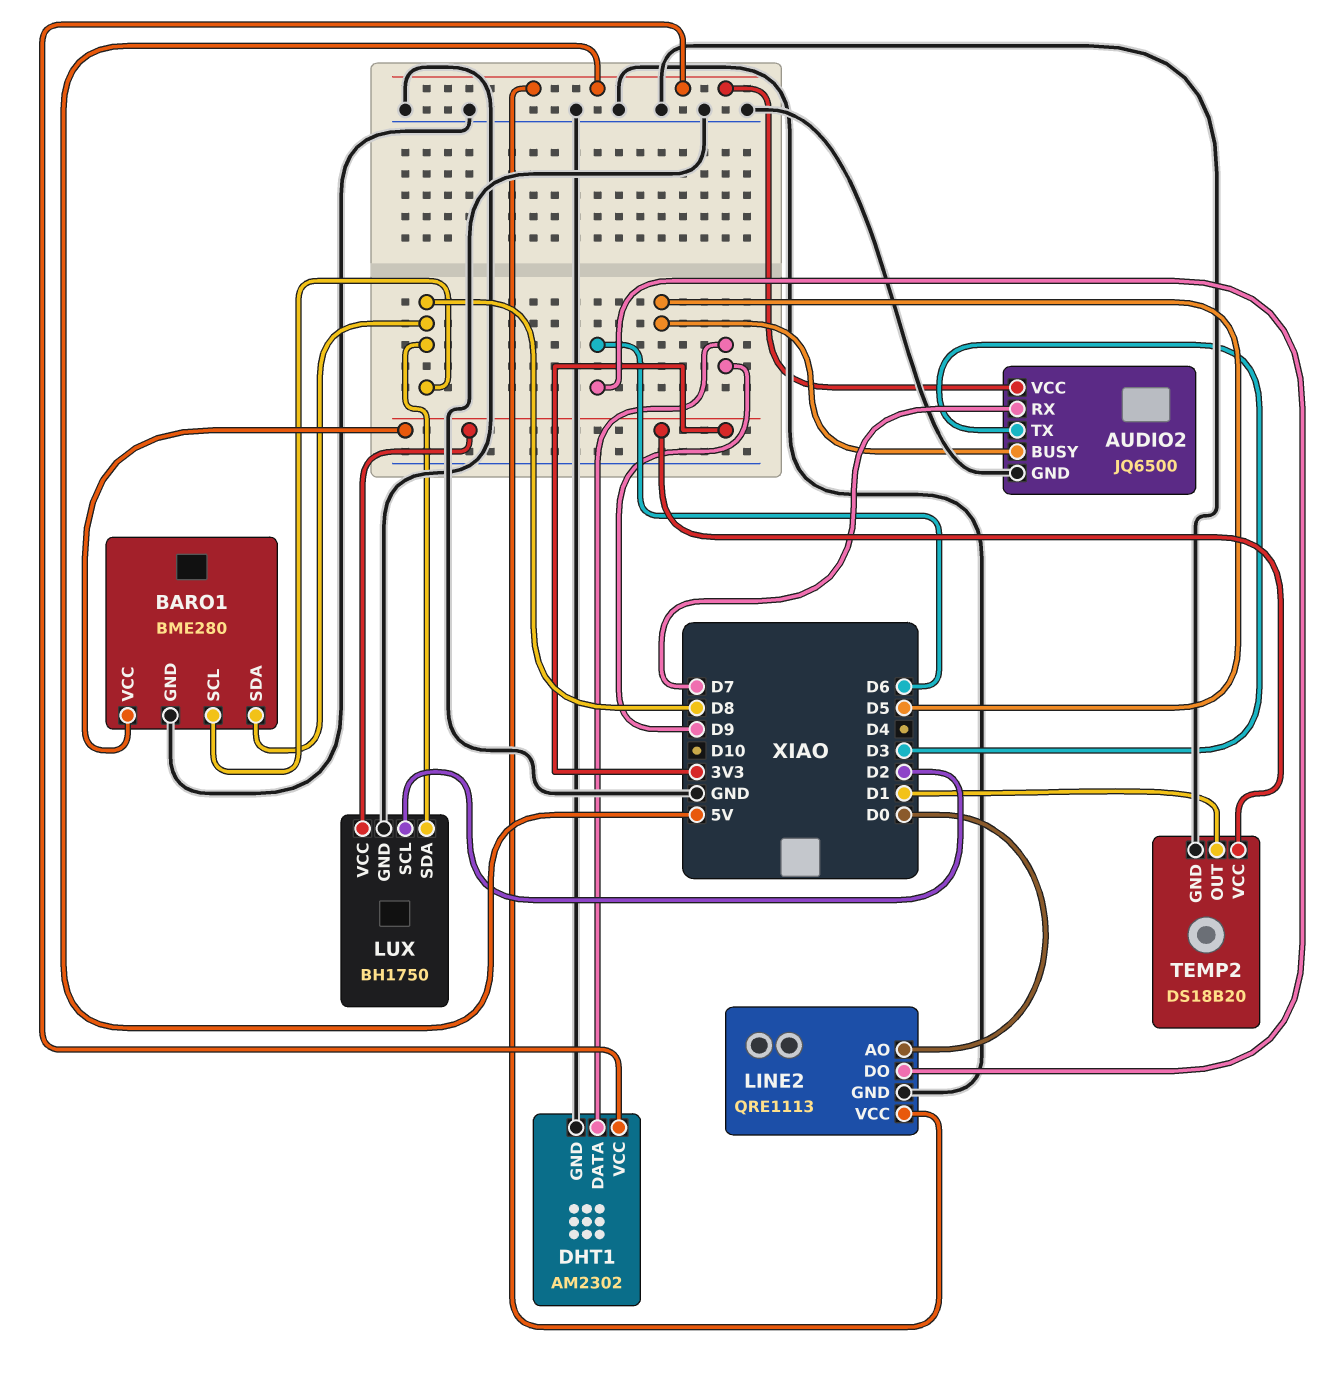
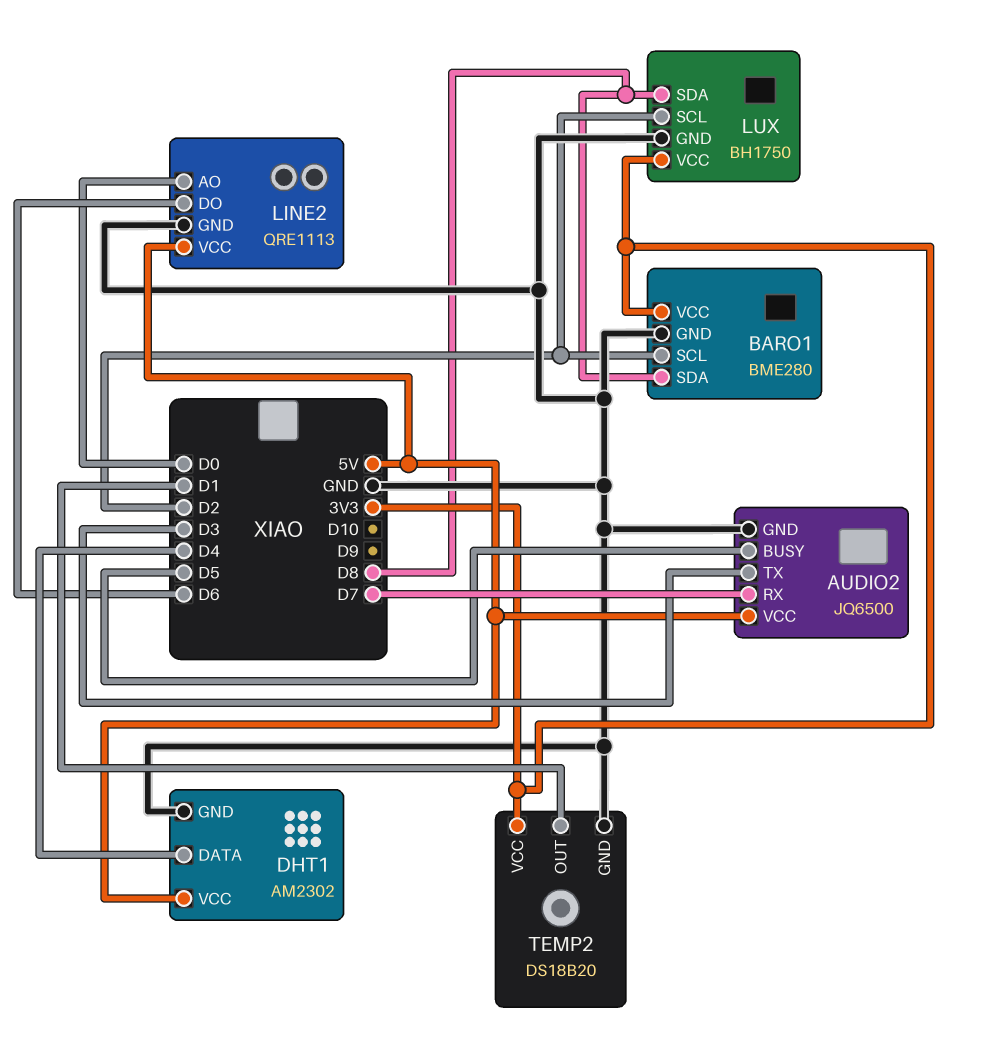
BARO1 pin SCL: D8 -> D2
DHT1 pin DATA: D9 -> D4

